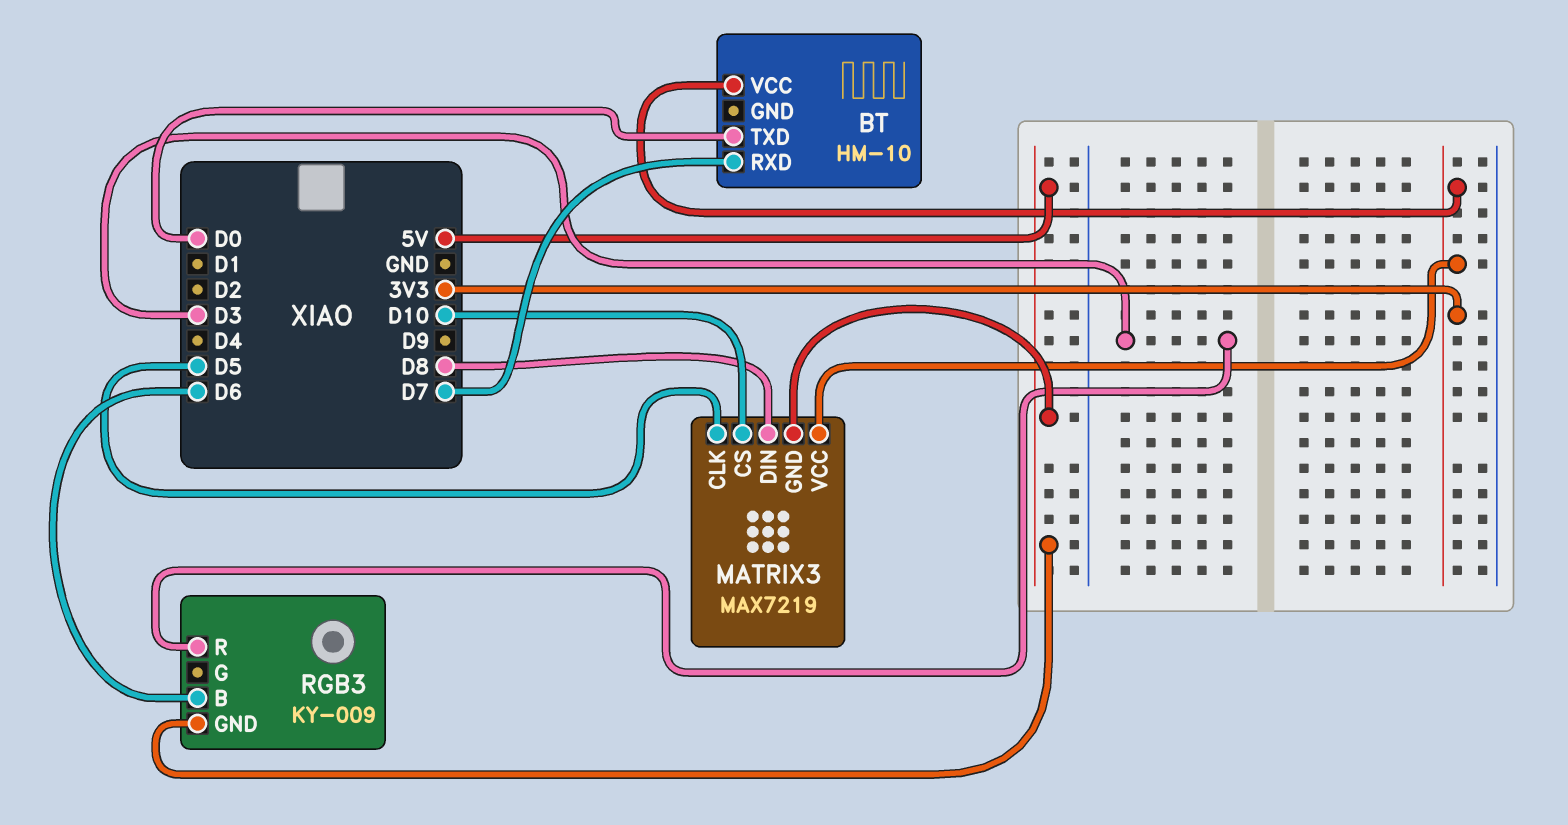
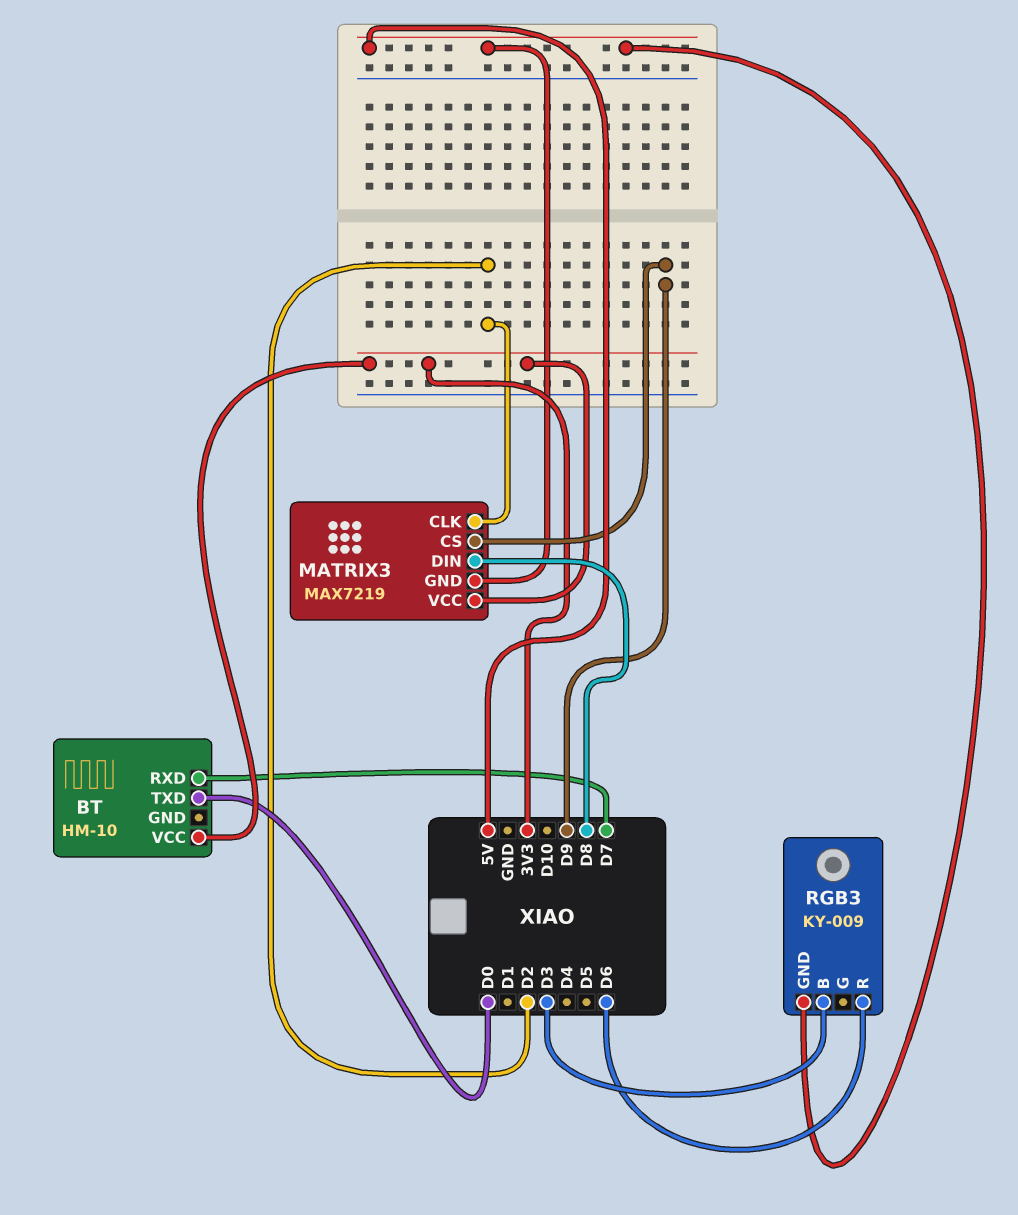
MATRIX3 pin CLK: D5 -> D2
MATRIX3 pin CS: D10 -> D9
RGB3 pin B: D6 -> D3
RGB3 pin R: D3 -> D6

